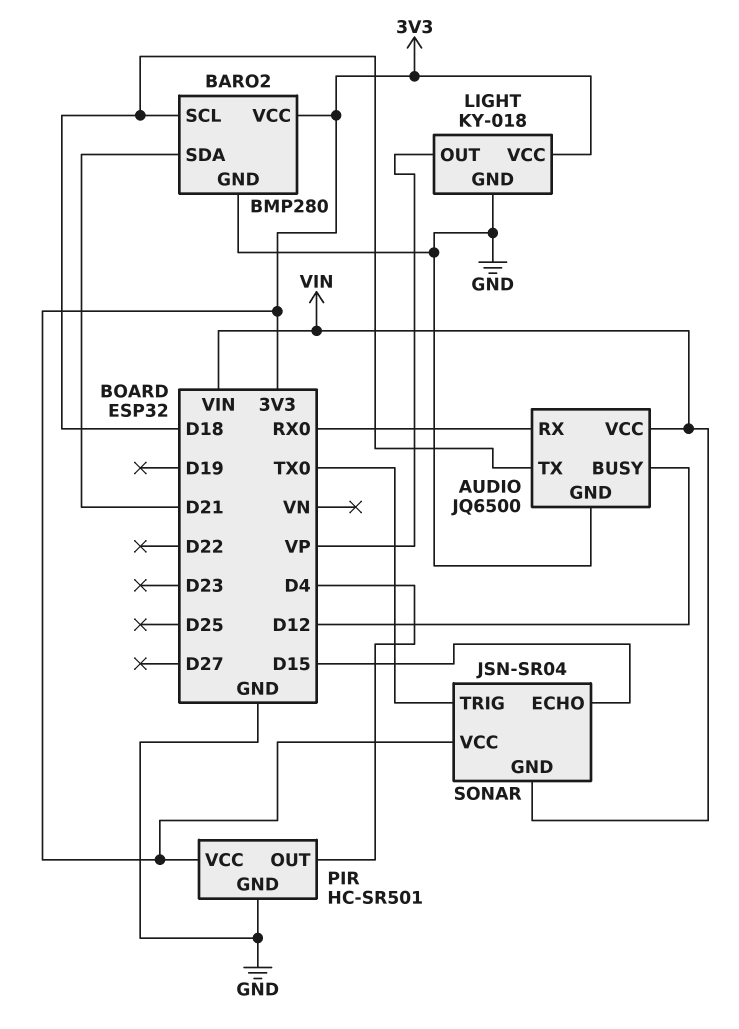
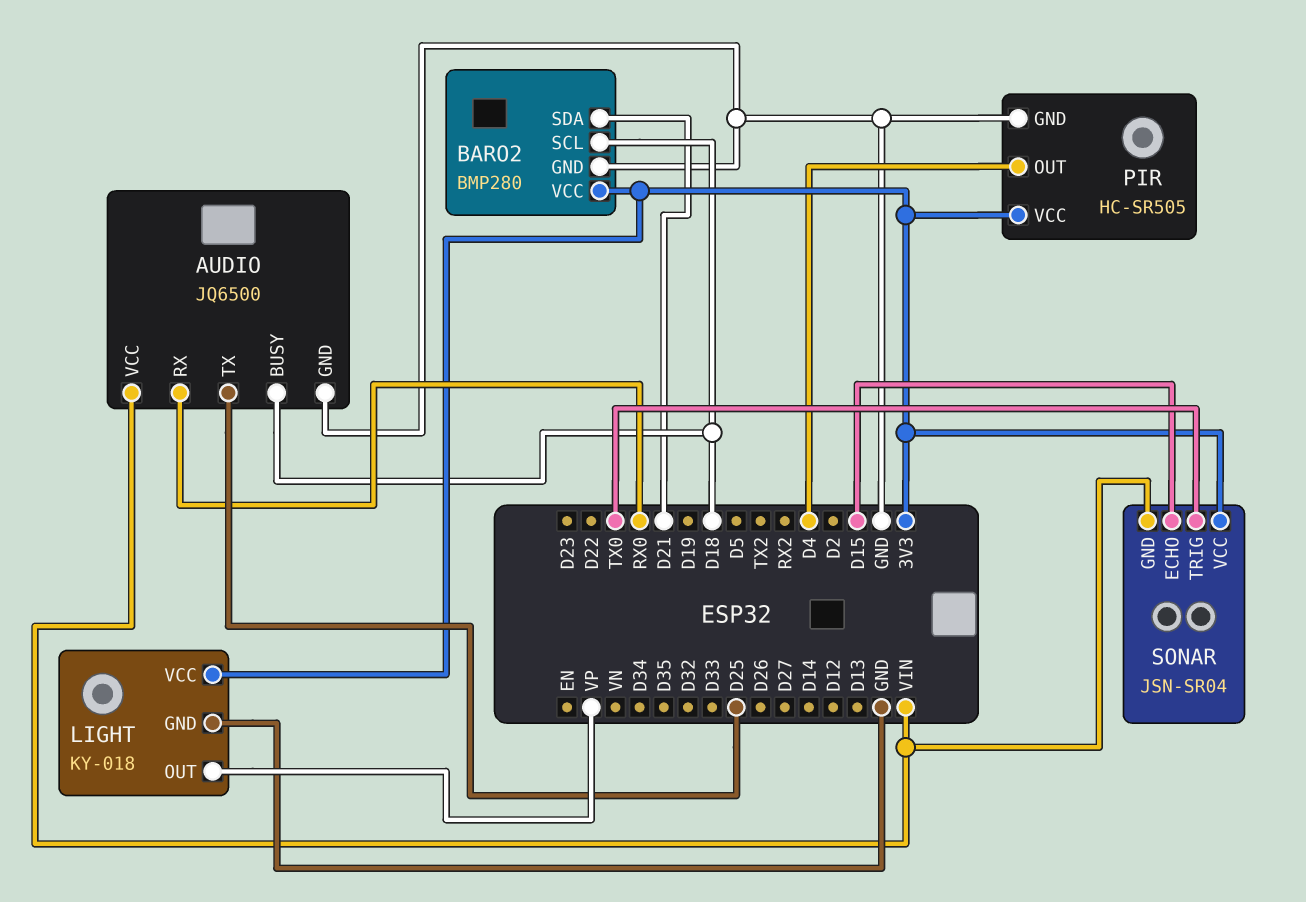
AUDIO pin BUSY: D12 -> D18
AUDIO pin TX: D18 -> D25
PIR: HC-SR501 -> HC-SR505

